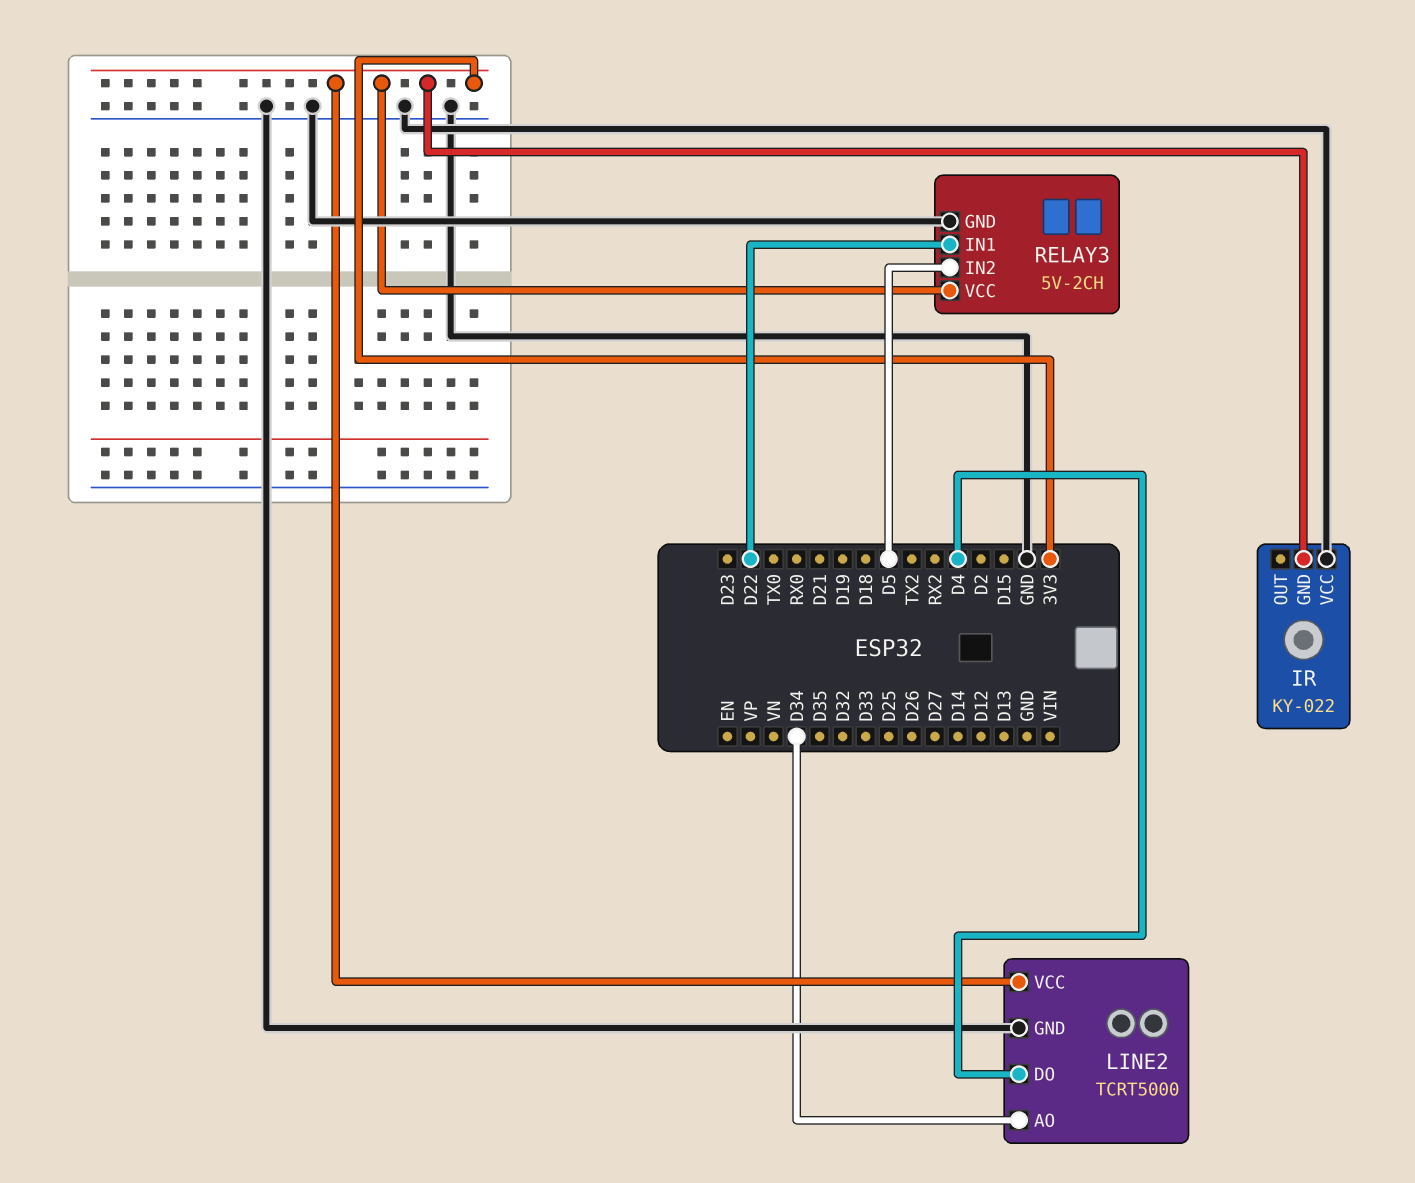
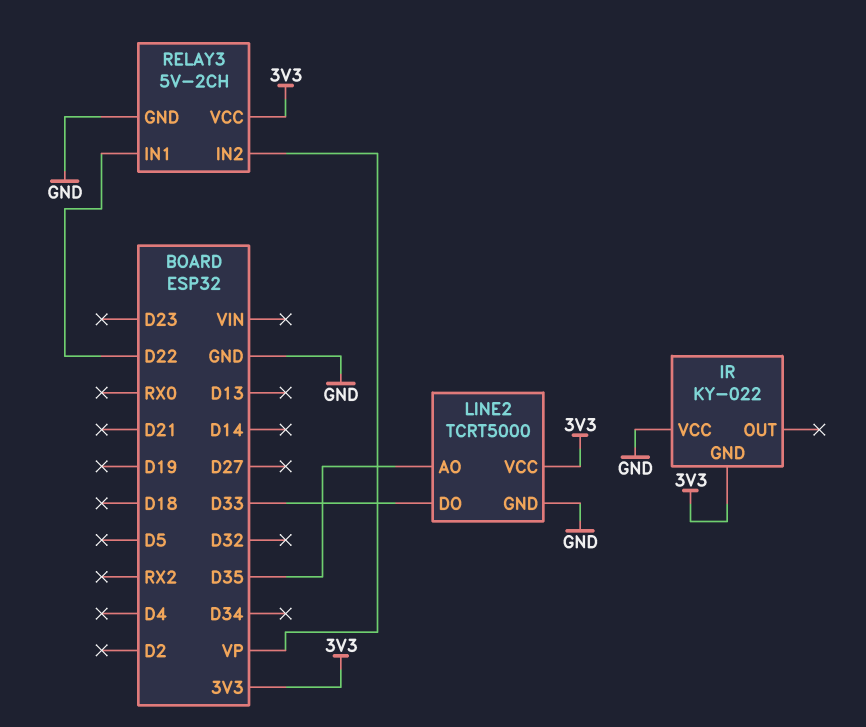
LINE2 pin AO: D34 -> D35
LINE2 pin DO: D4 -> D33
RELAY3 pin IN2: D5 -> VP

